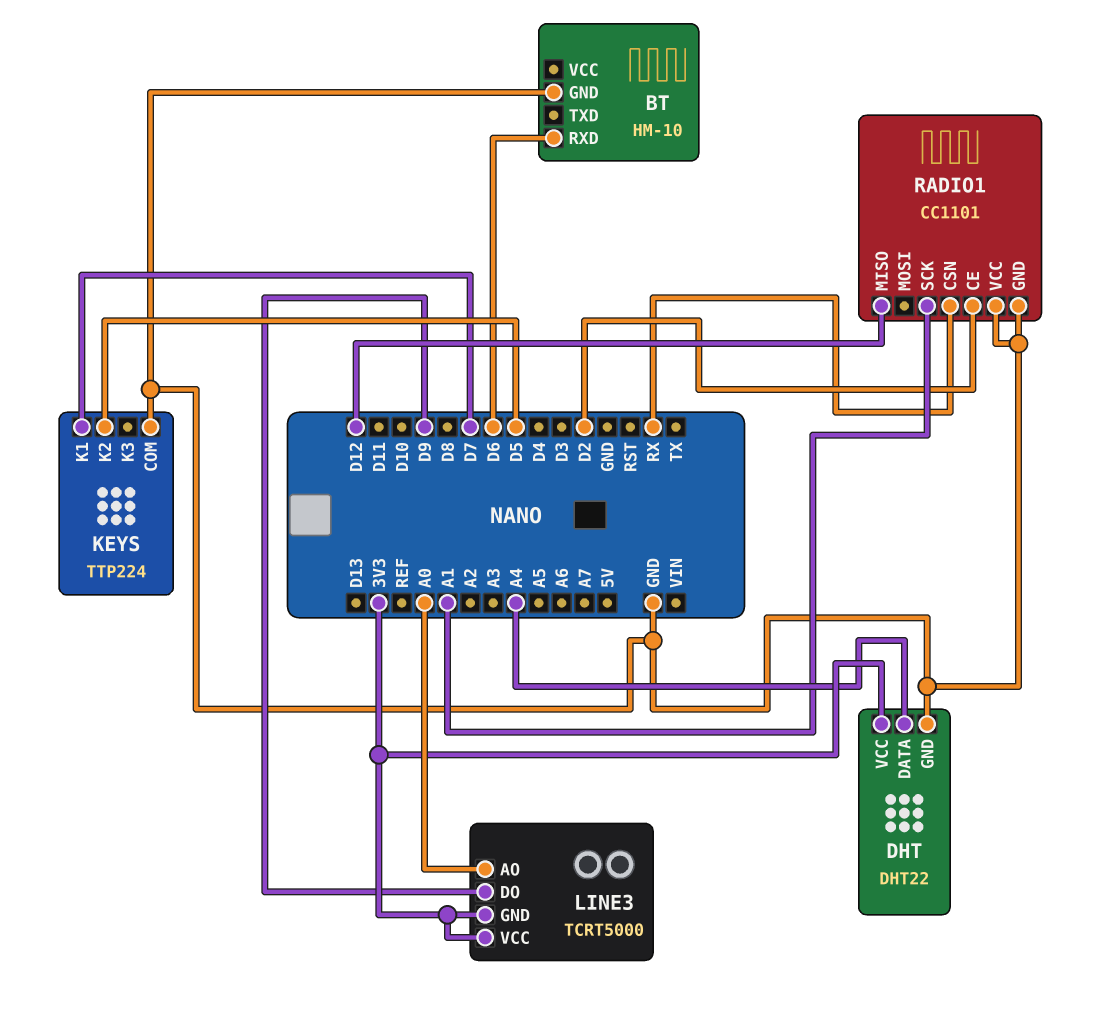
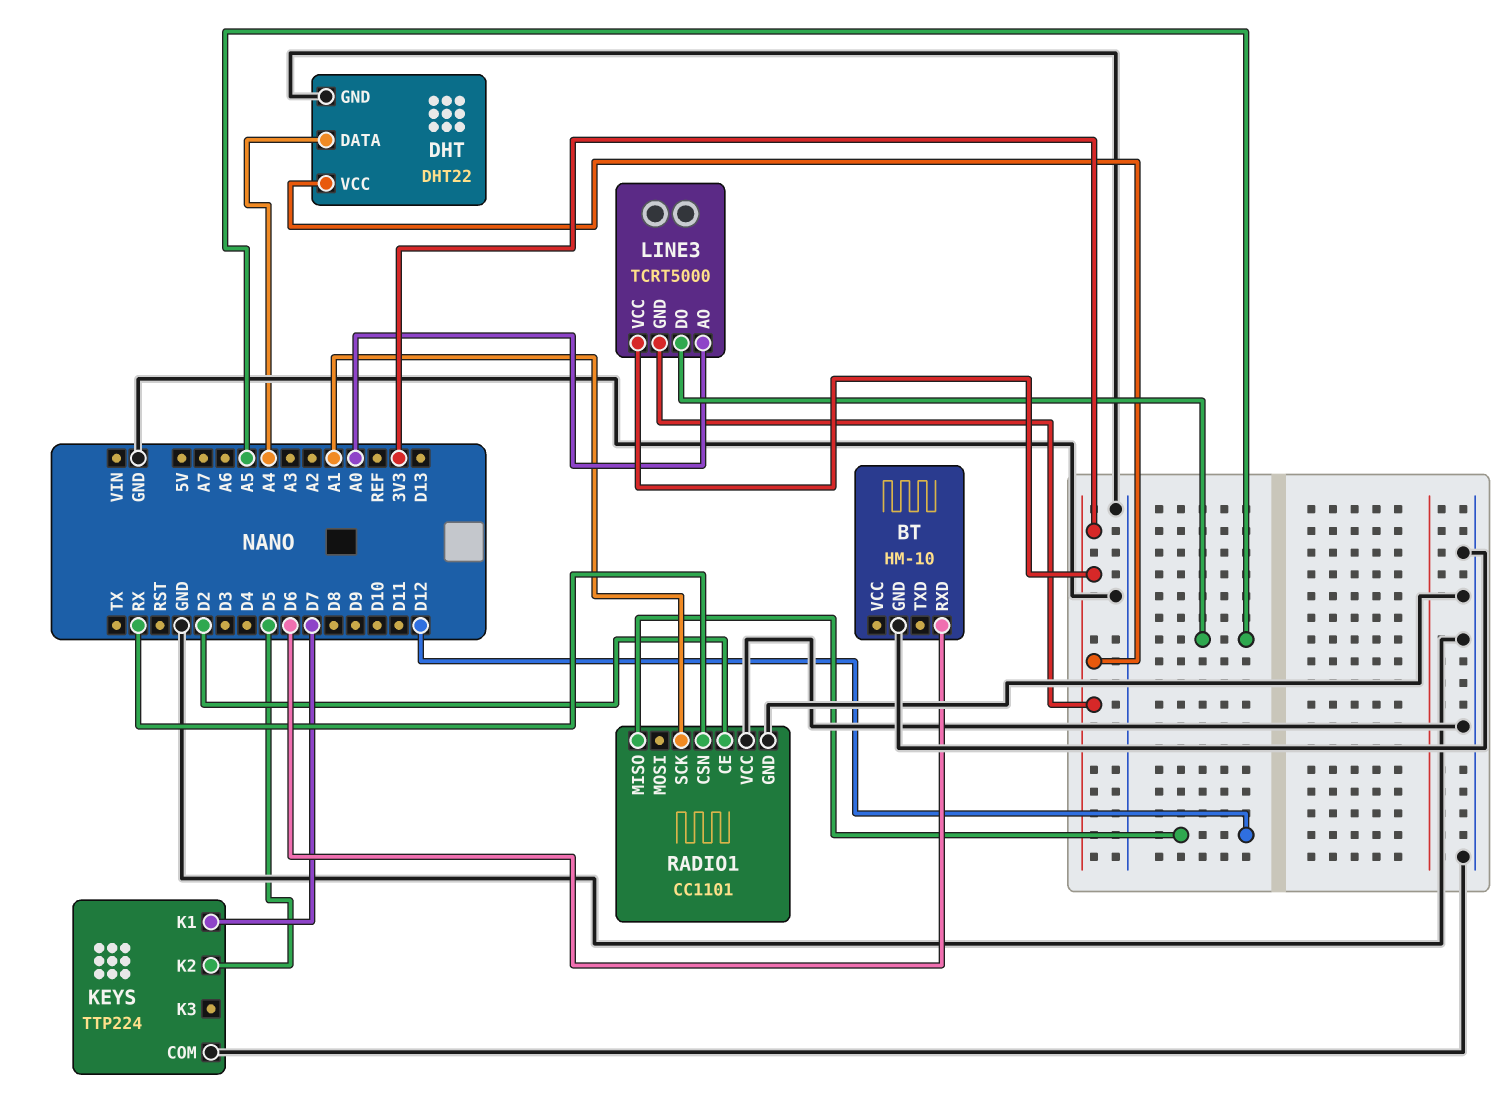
LINE3 pin DO: D9 -> A5

